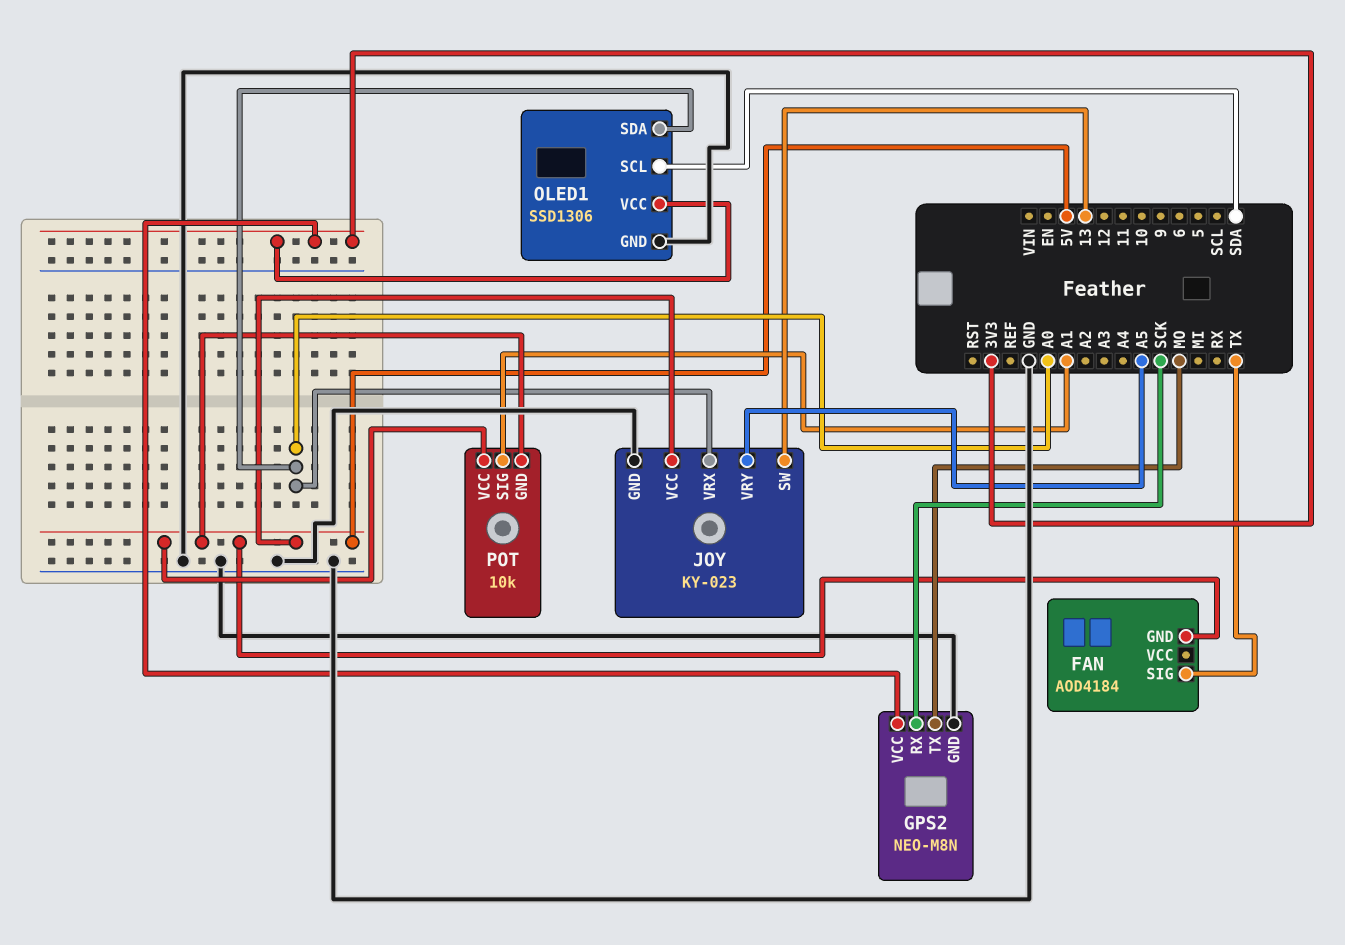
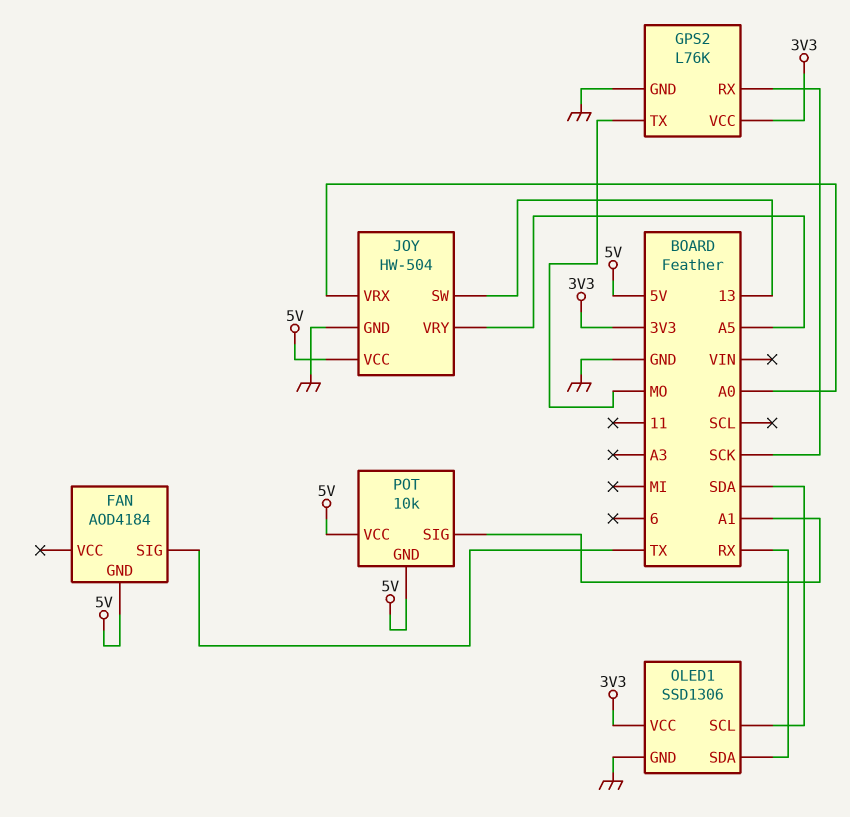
GPS2: NEO-M8N -> L76K
JOY: KY-023 -> HW-504
OLED1 pin SDA: A0 -> RX

